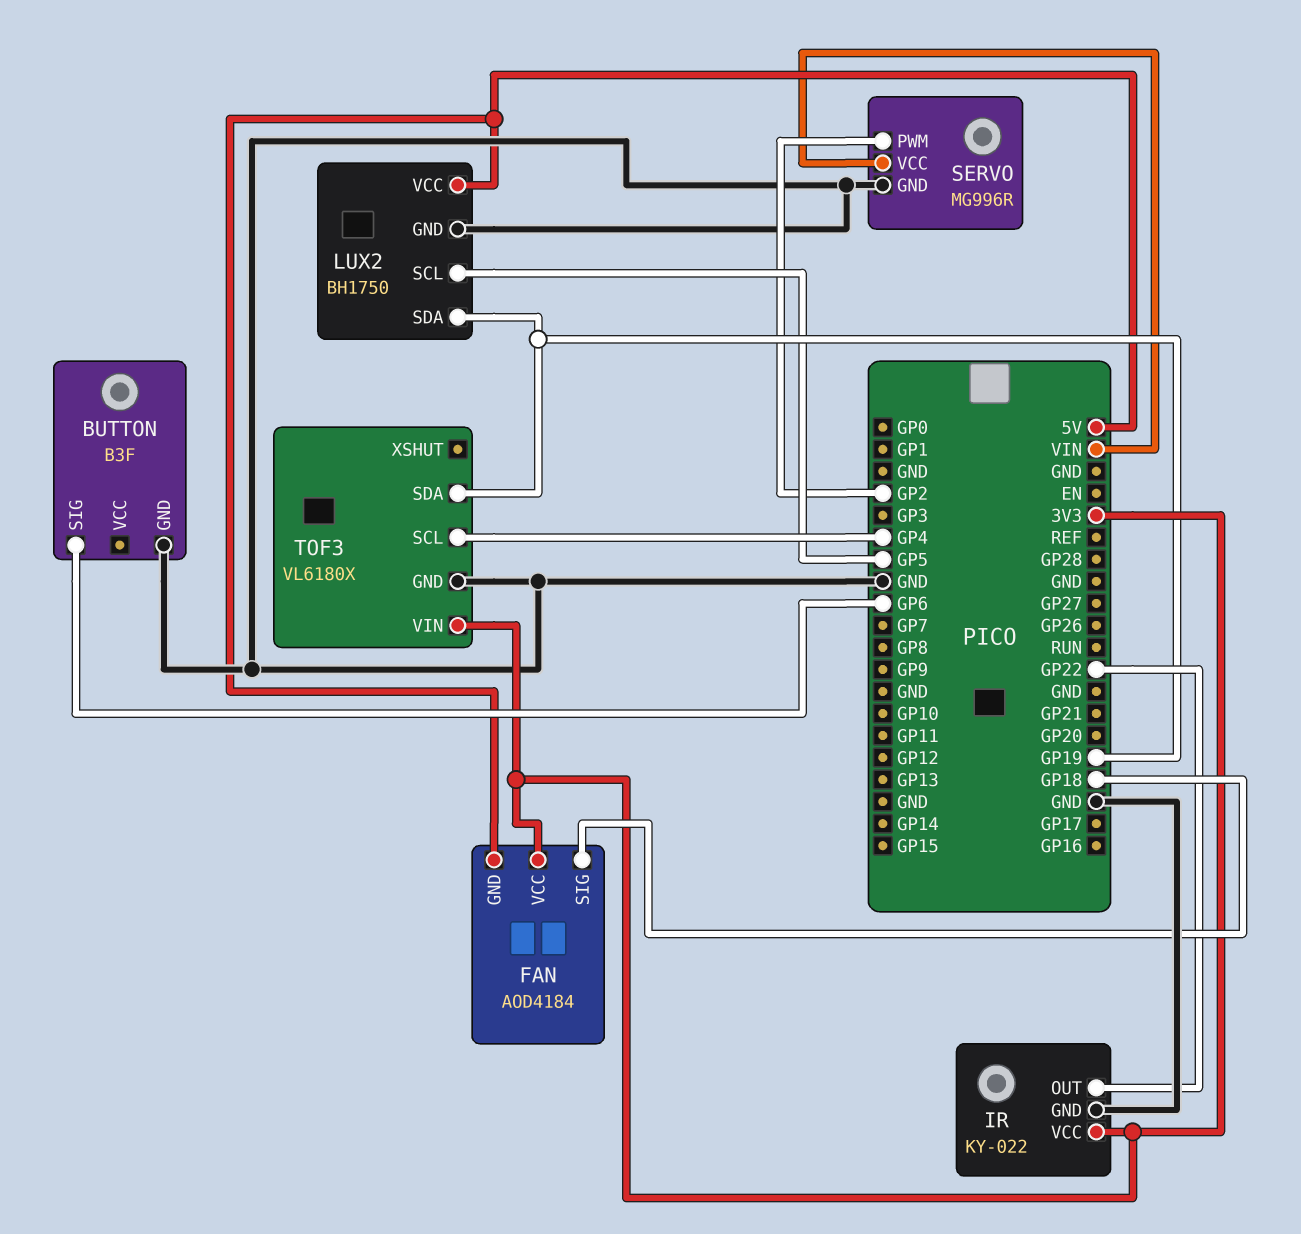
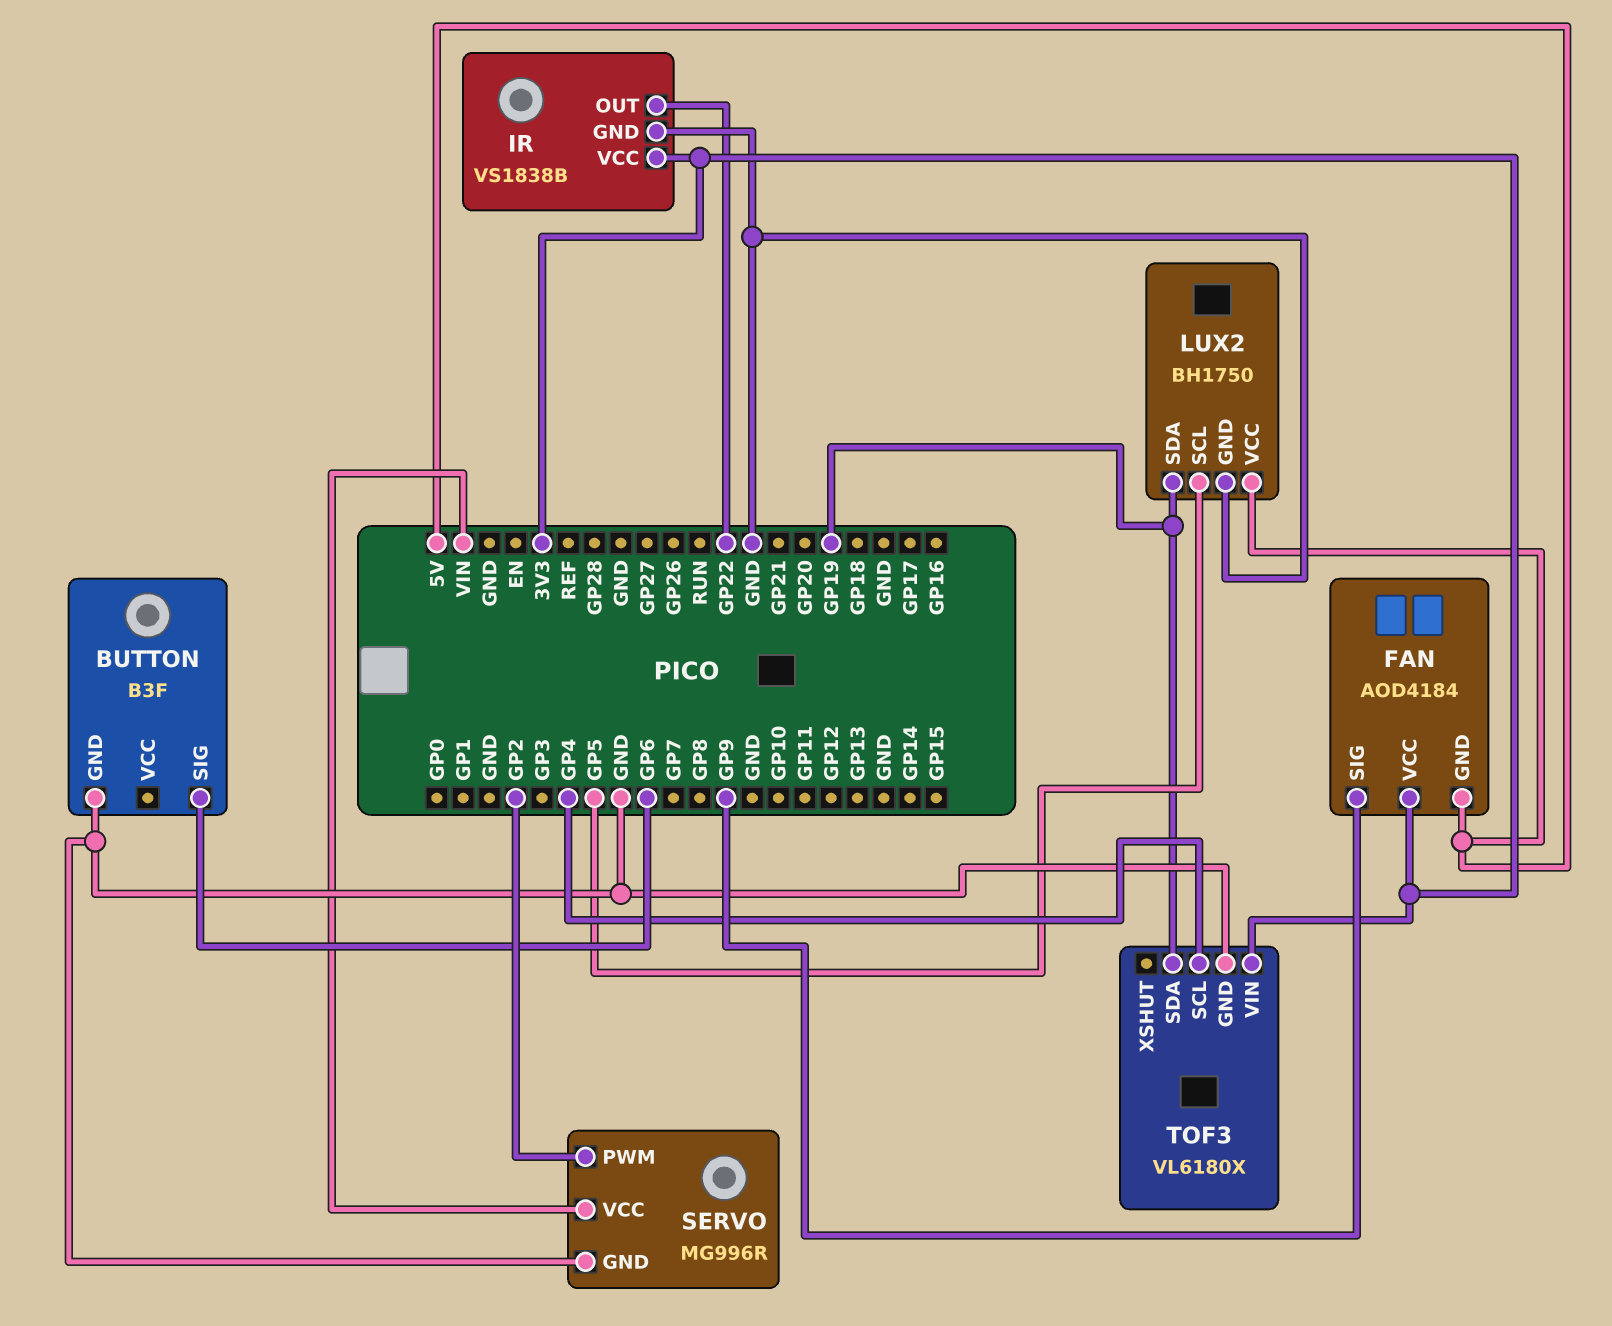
FAN pin SIG: GP18 -> GP9
IR: KY-022 -> VS1838B

